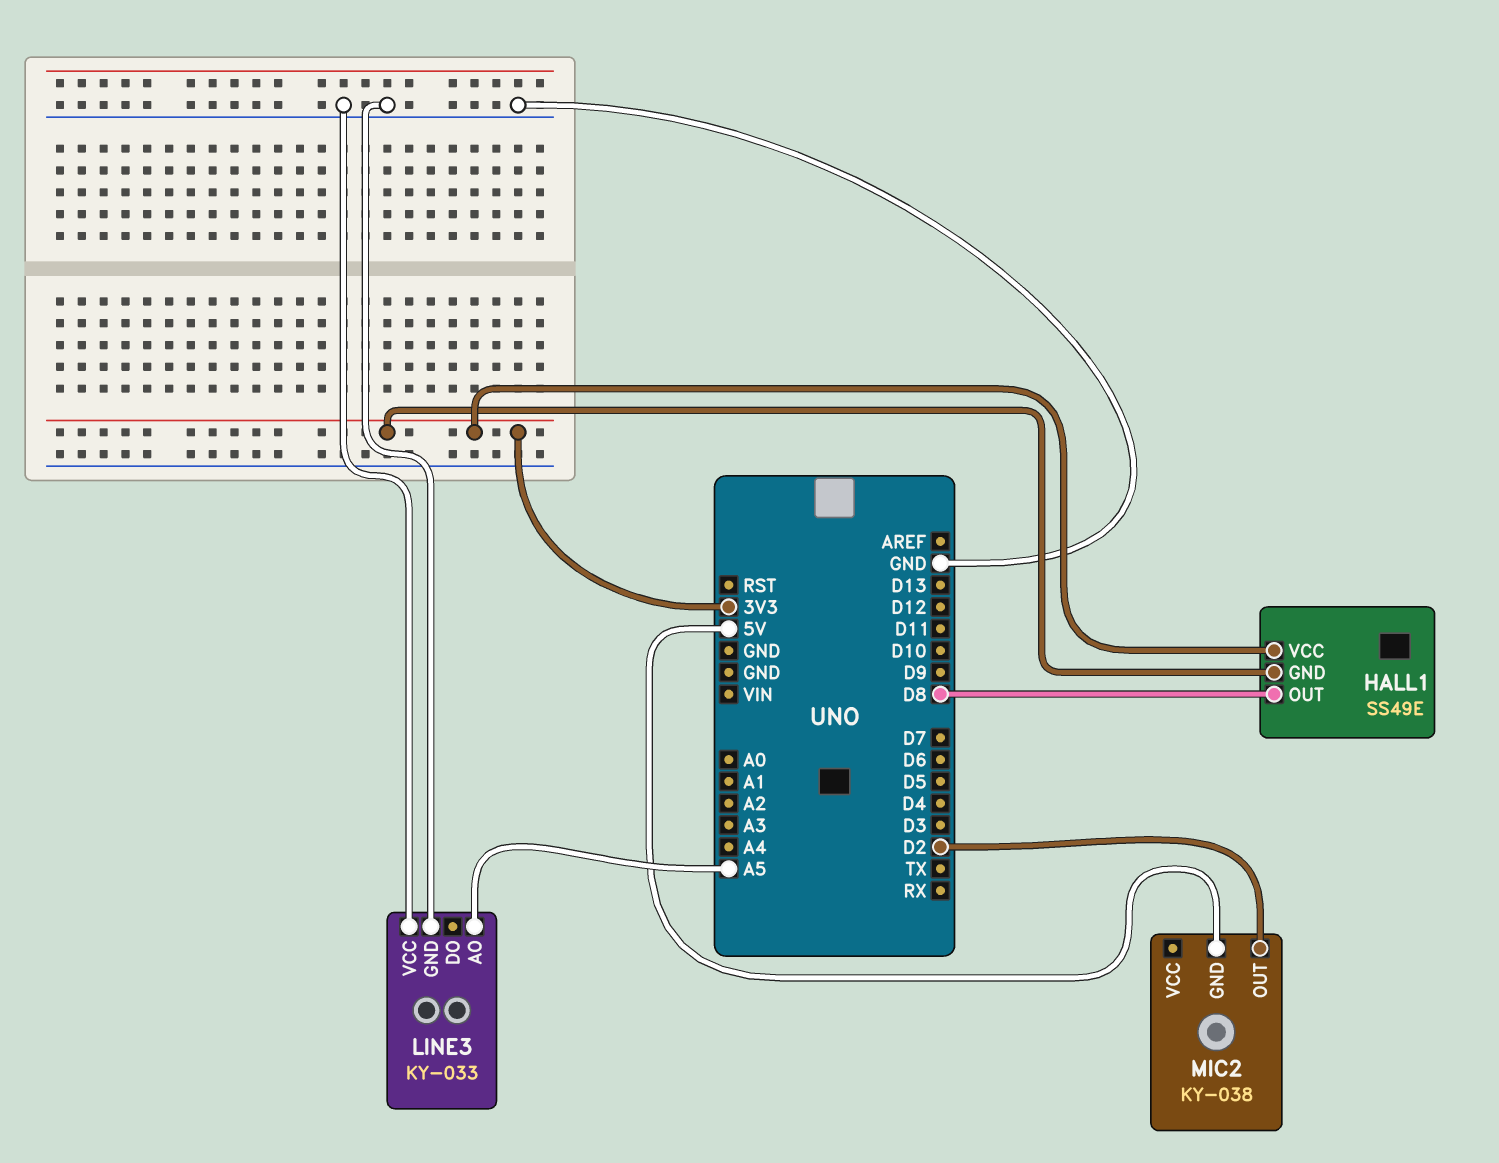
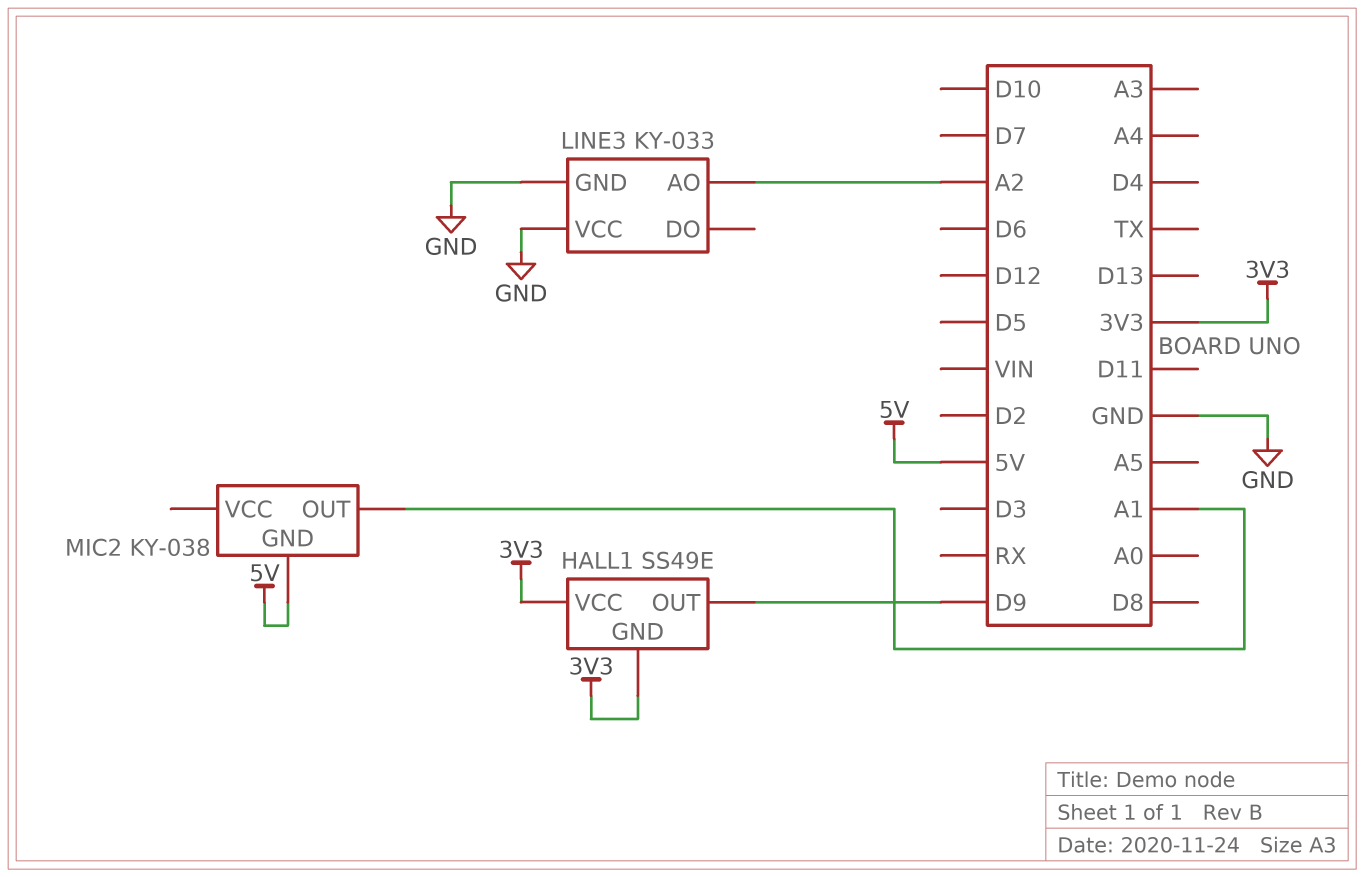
HALL1 pin OUT: D8 -> D9
LINE3 pin AO: A5 -> A2
MIC2 pin OUT: D2 -> A1

